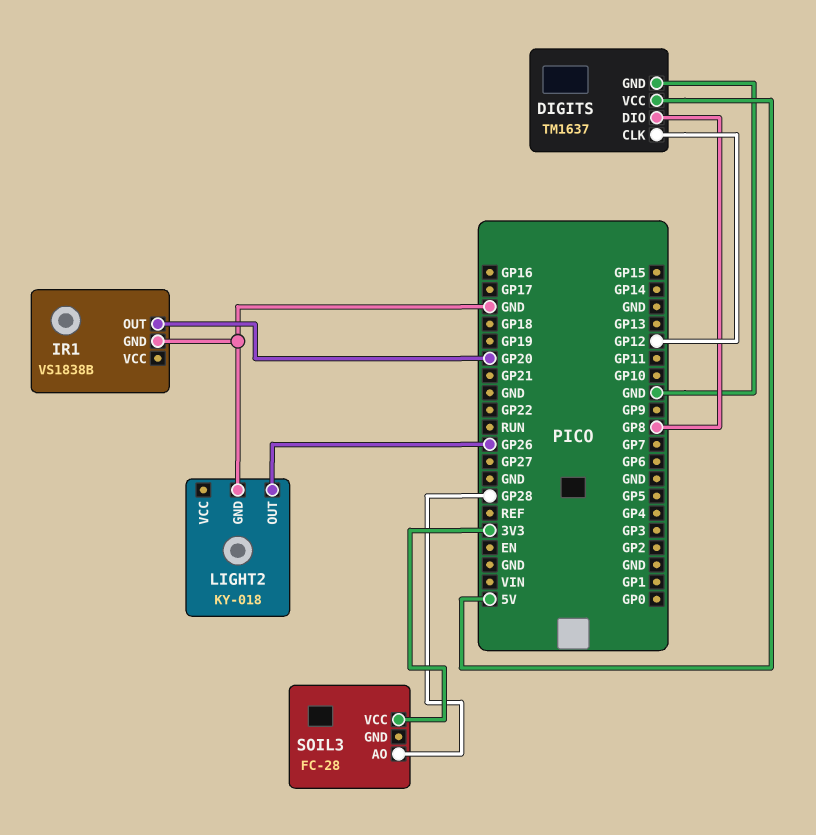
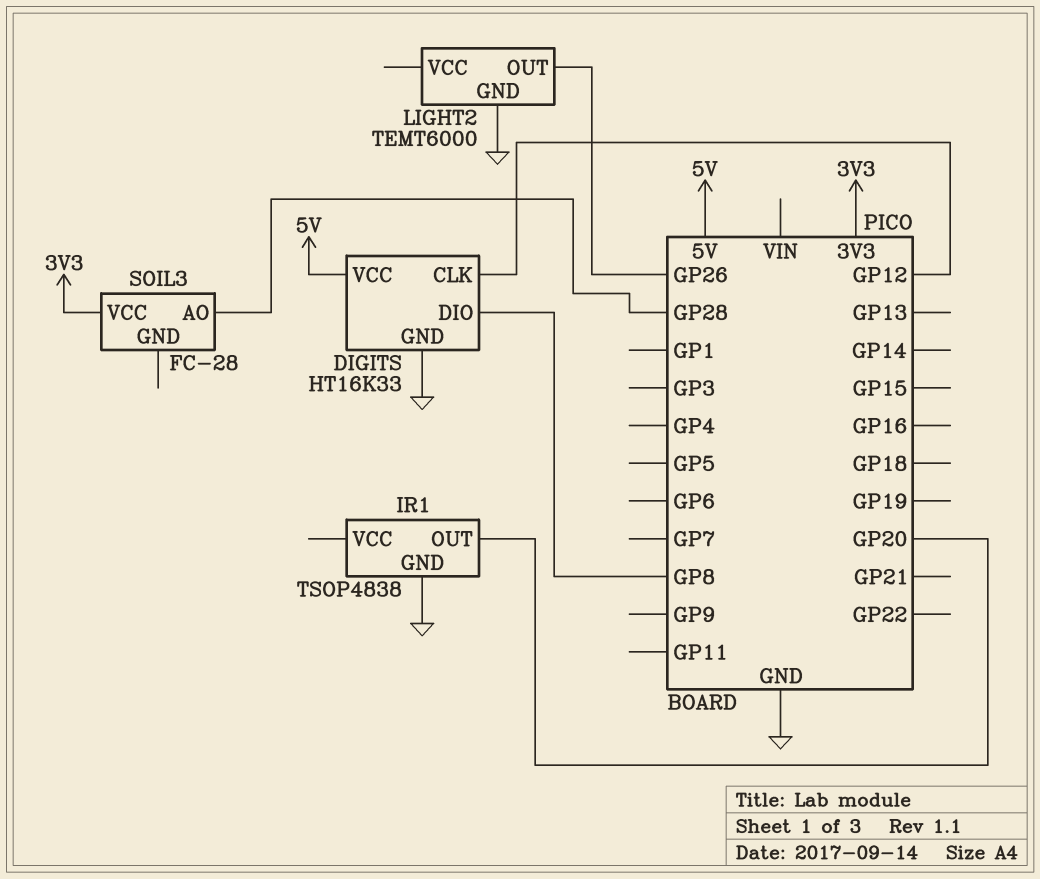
DIGITS: TM1637 -> HT16K33
IR1: VS1838B -> TSOP4838
LIGHT2: KY-018 -> TEMT6000

